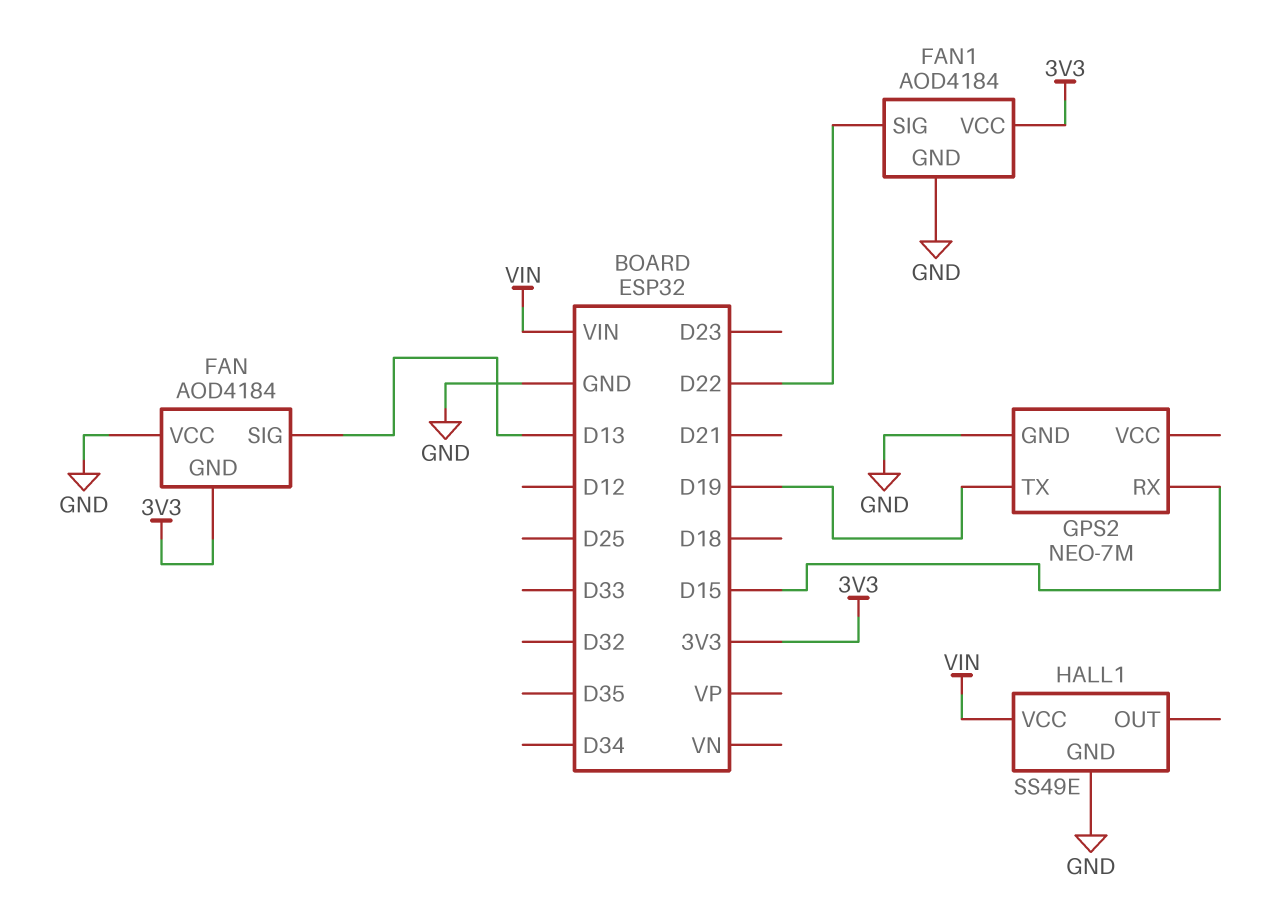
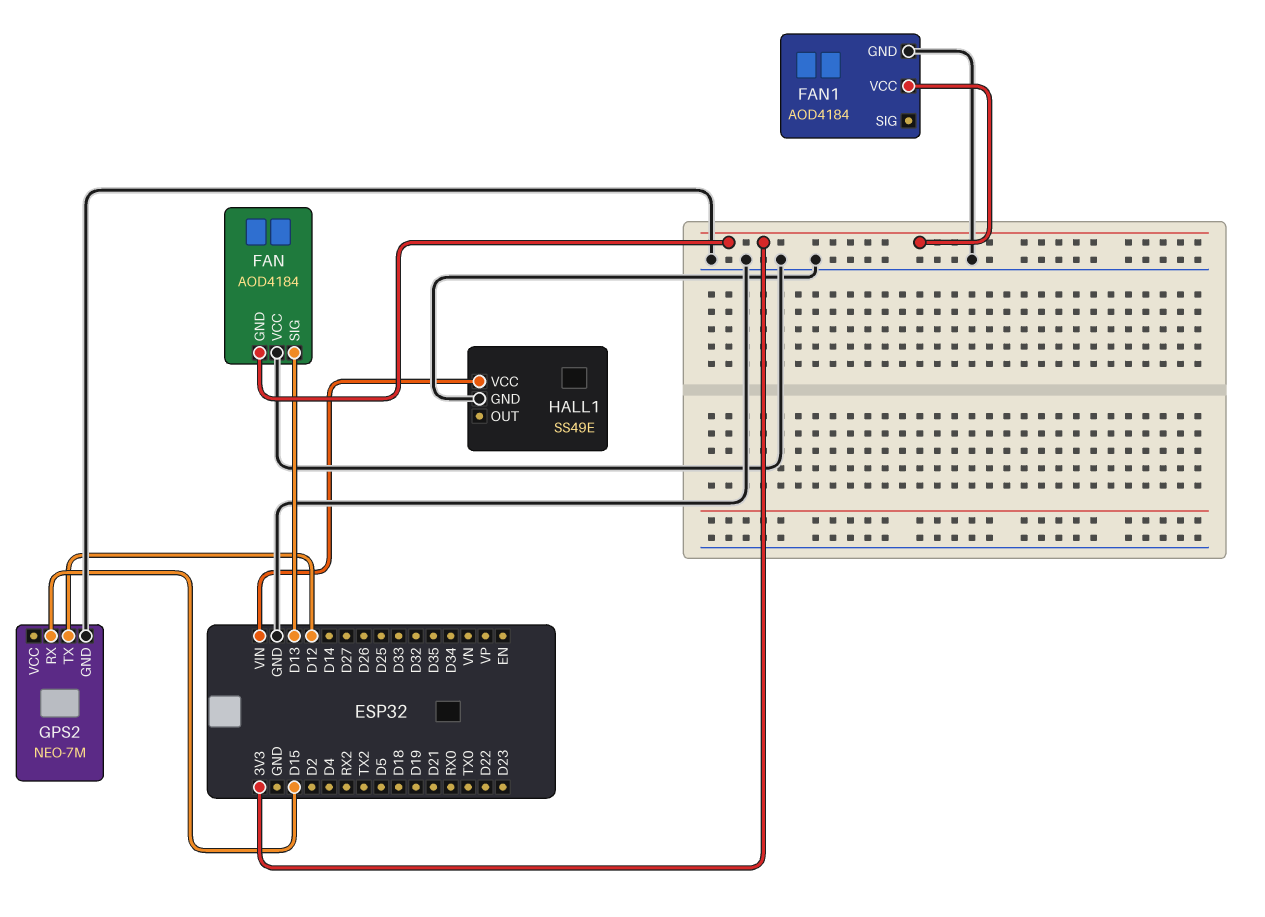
FAN1 pin SIG: D22 -> none
GPS2 pin TX: D19 -> D12

